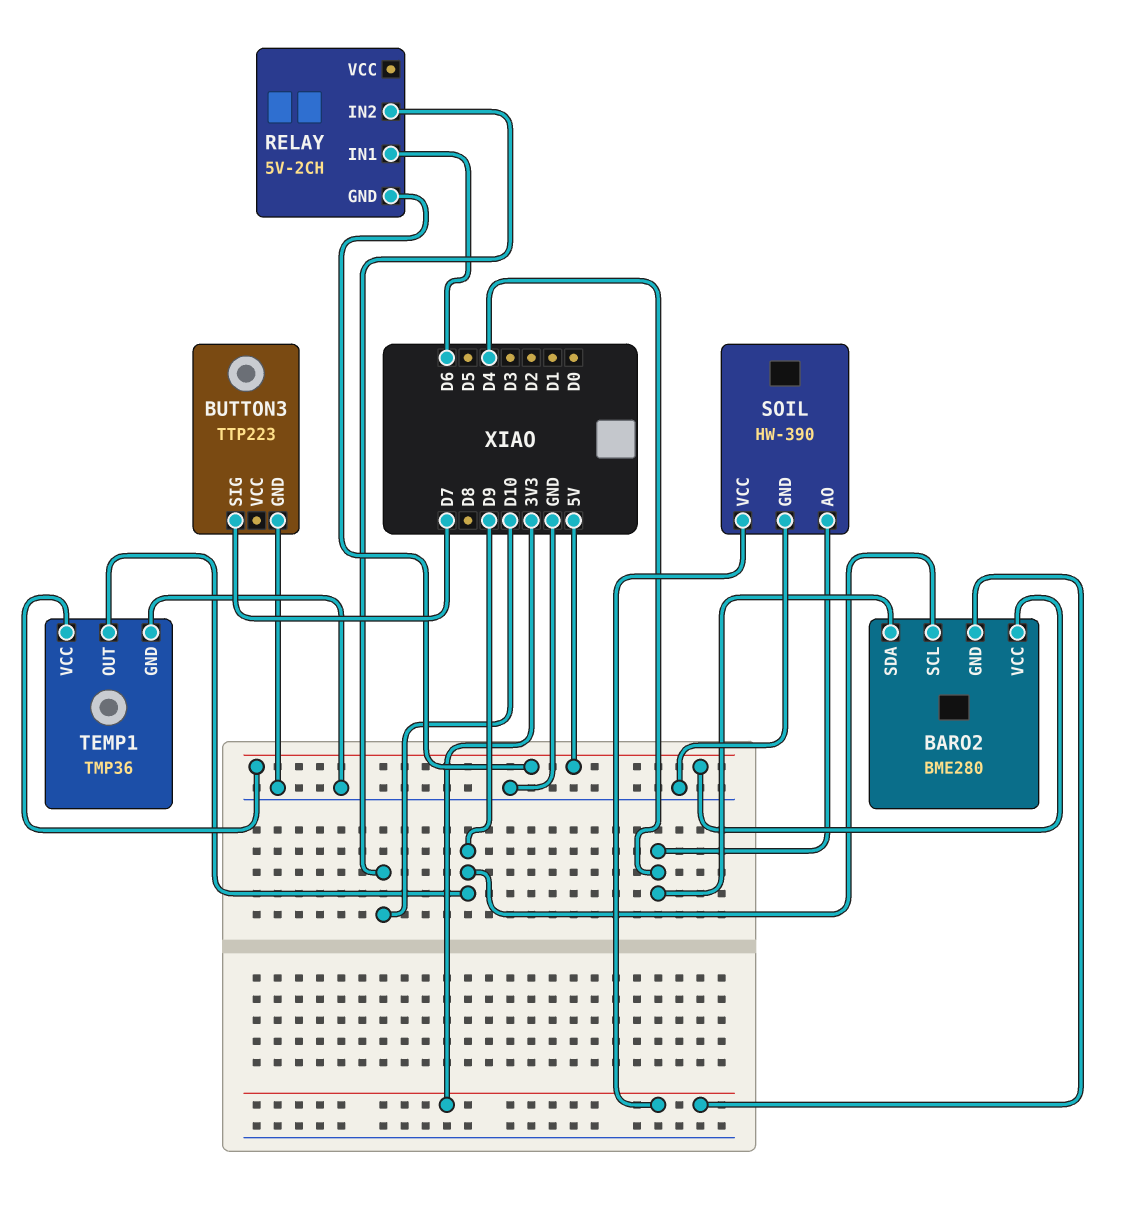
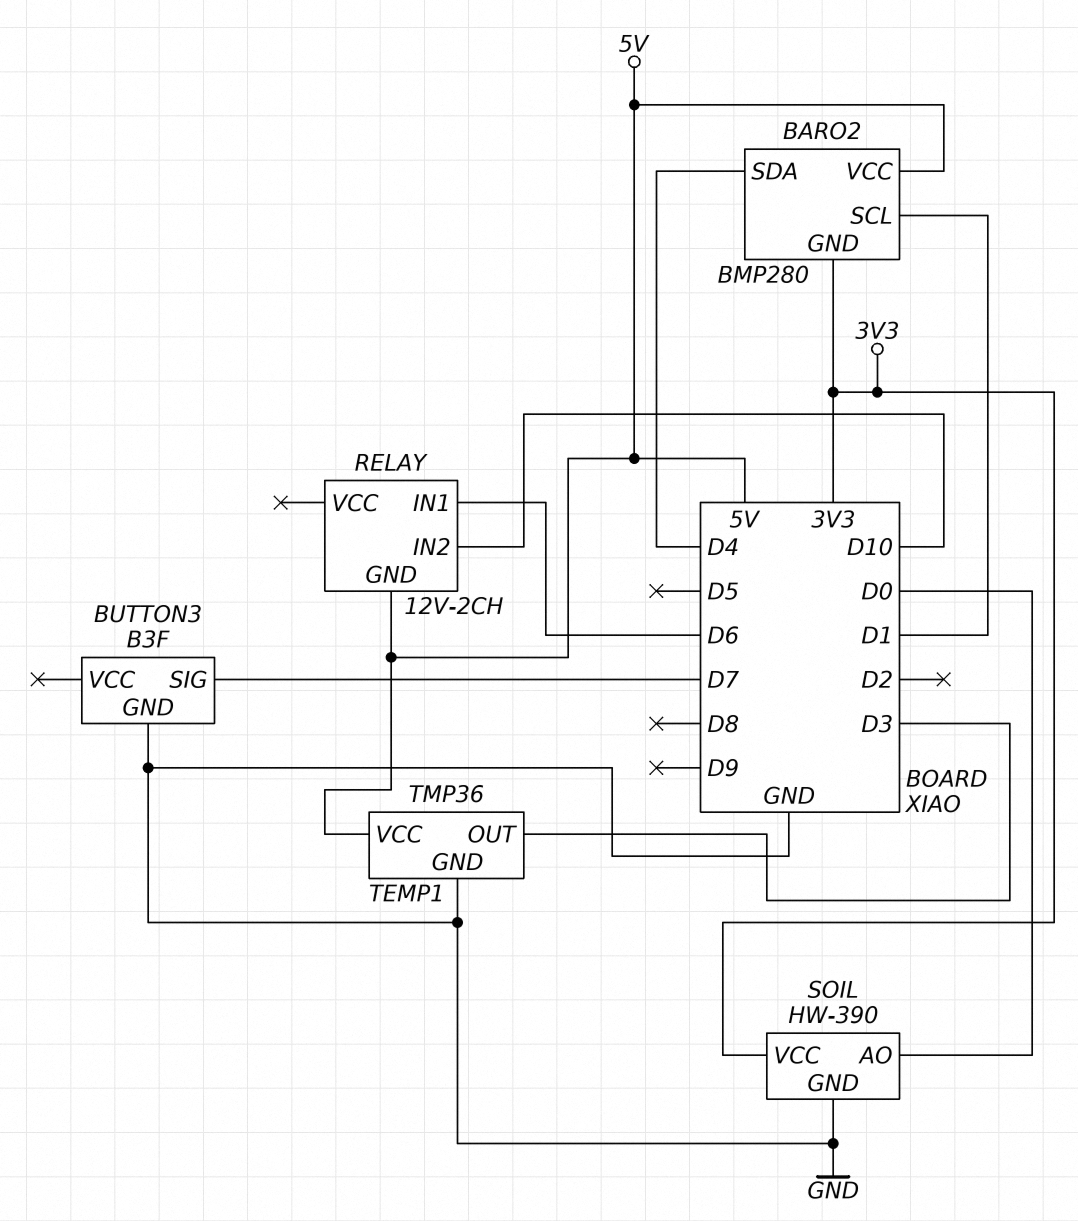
BARO2: BME280 -> BMP280
BARO2 pin SCL: D9 -> D1
BUTTON3: TTP223 -> B3F
RELAY: 5V-2CH -> 12V-2CH
SOIL pin AO: D4 -> D0
TEMP1 pin OUT: D9 -> D3

